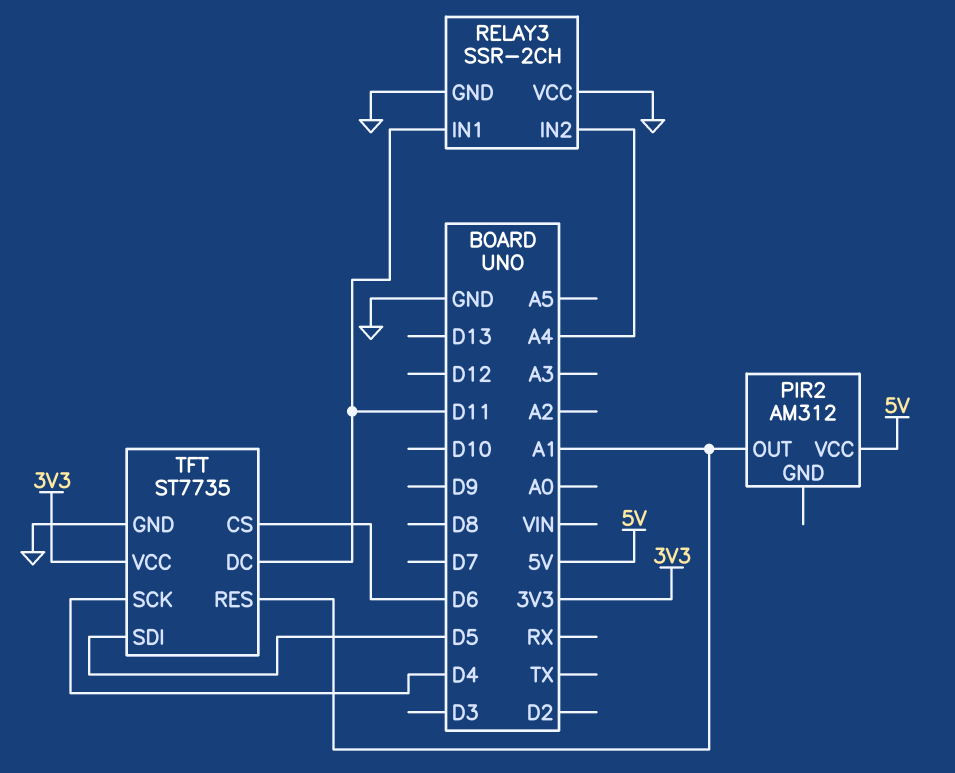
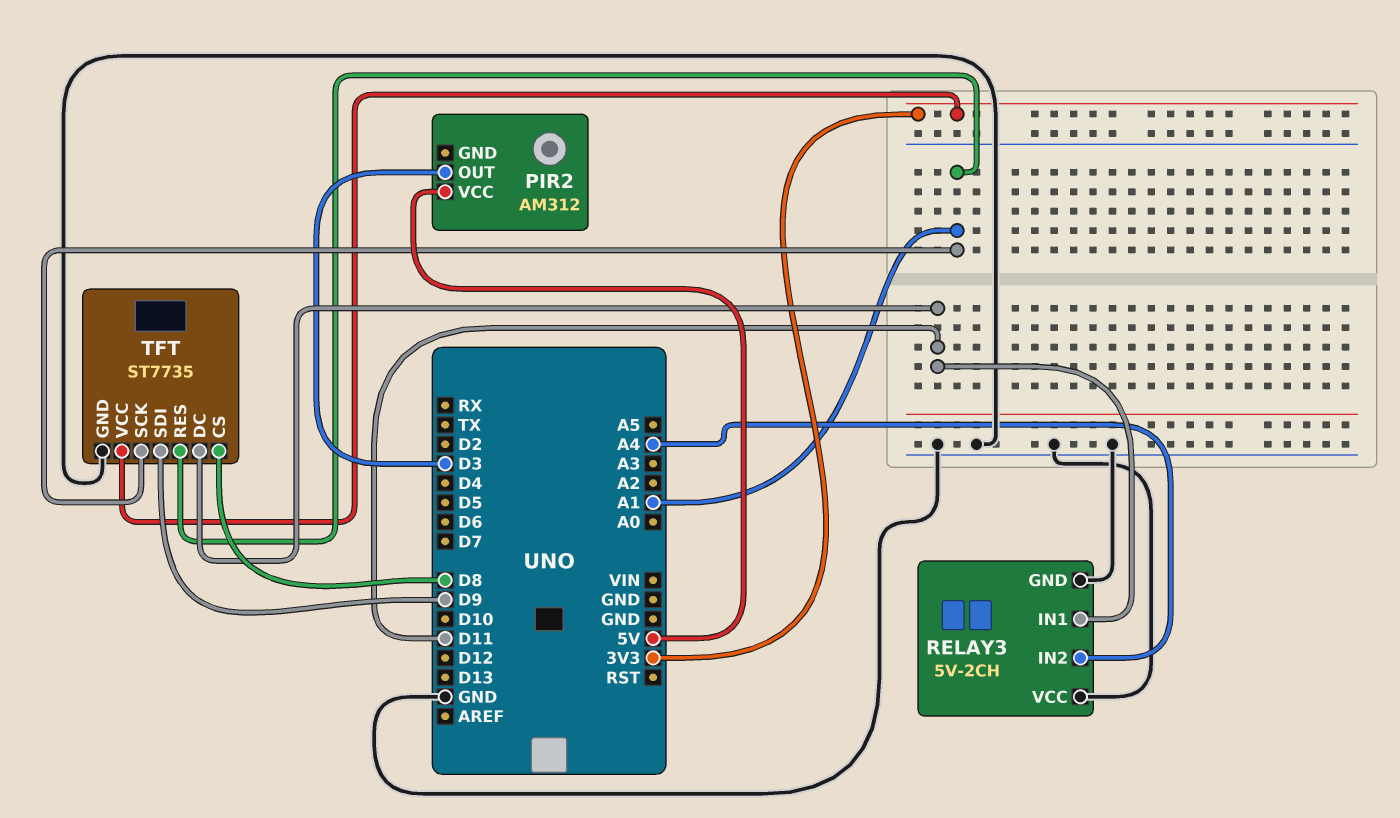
PIR2 pin OUT: A1 -> D3
RELAY3: SSR-2CH -> 5V-2CH
TFT pin CS: D6 -> D8
TFT pin SCK: D4 -> A1
TFT pin SDI: D5 -> D9

